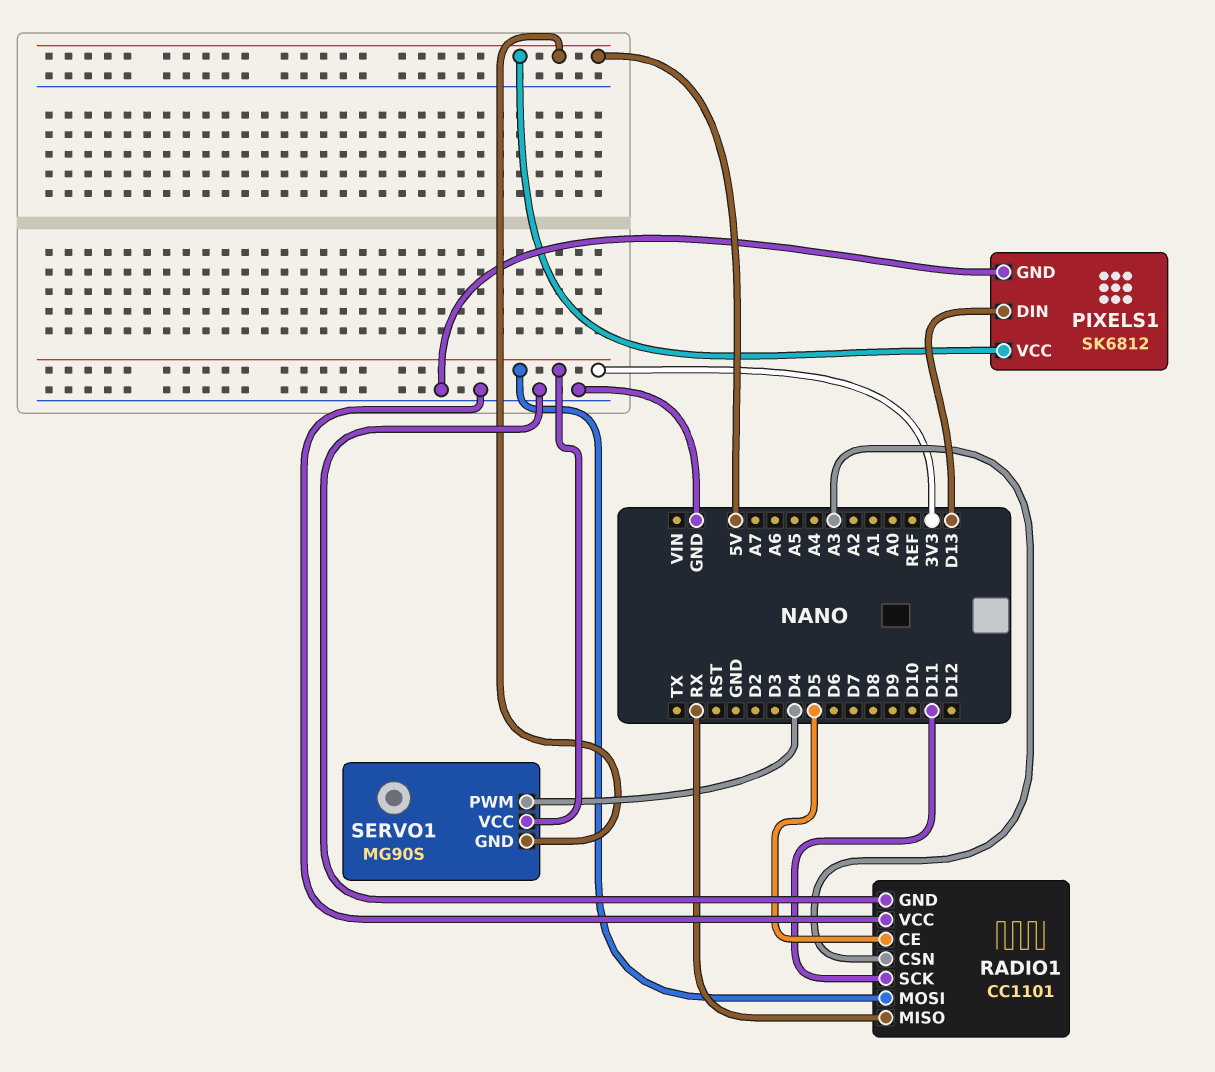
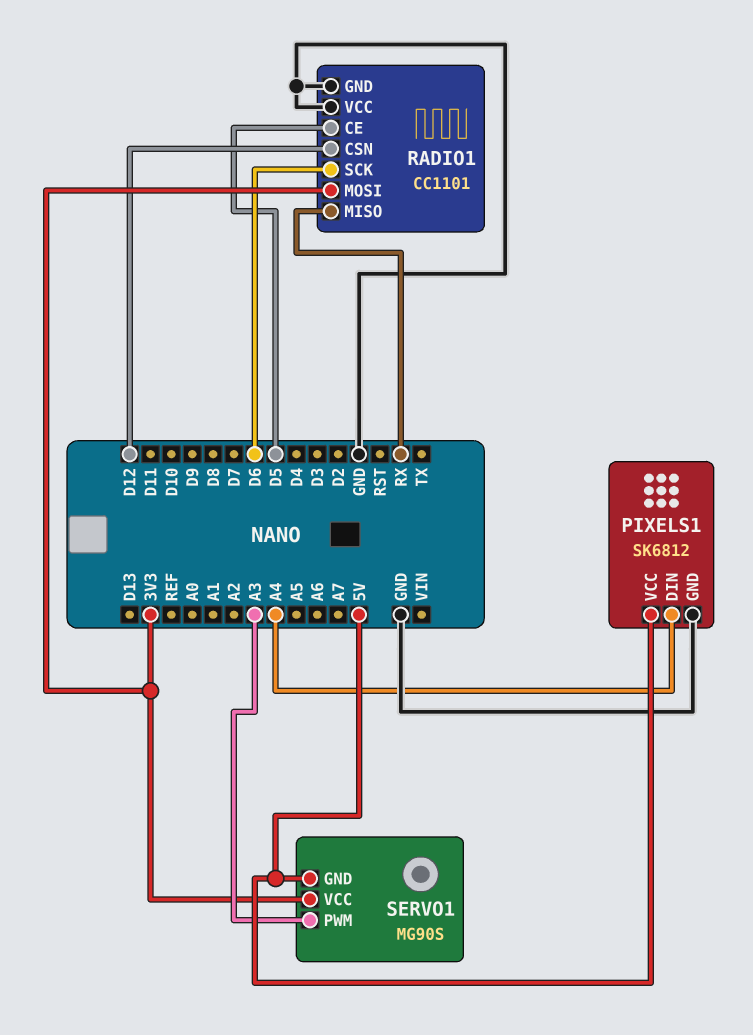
PIXELS1 pin DIN: D13 -> A4
RADIO1 pin CSN: A3 -> D12
RADIO1 pin SCK: D11 -> D6
SERVO1 pin PWM: D4 -> A3

